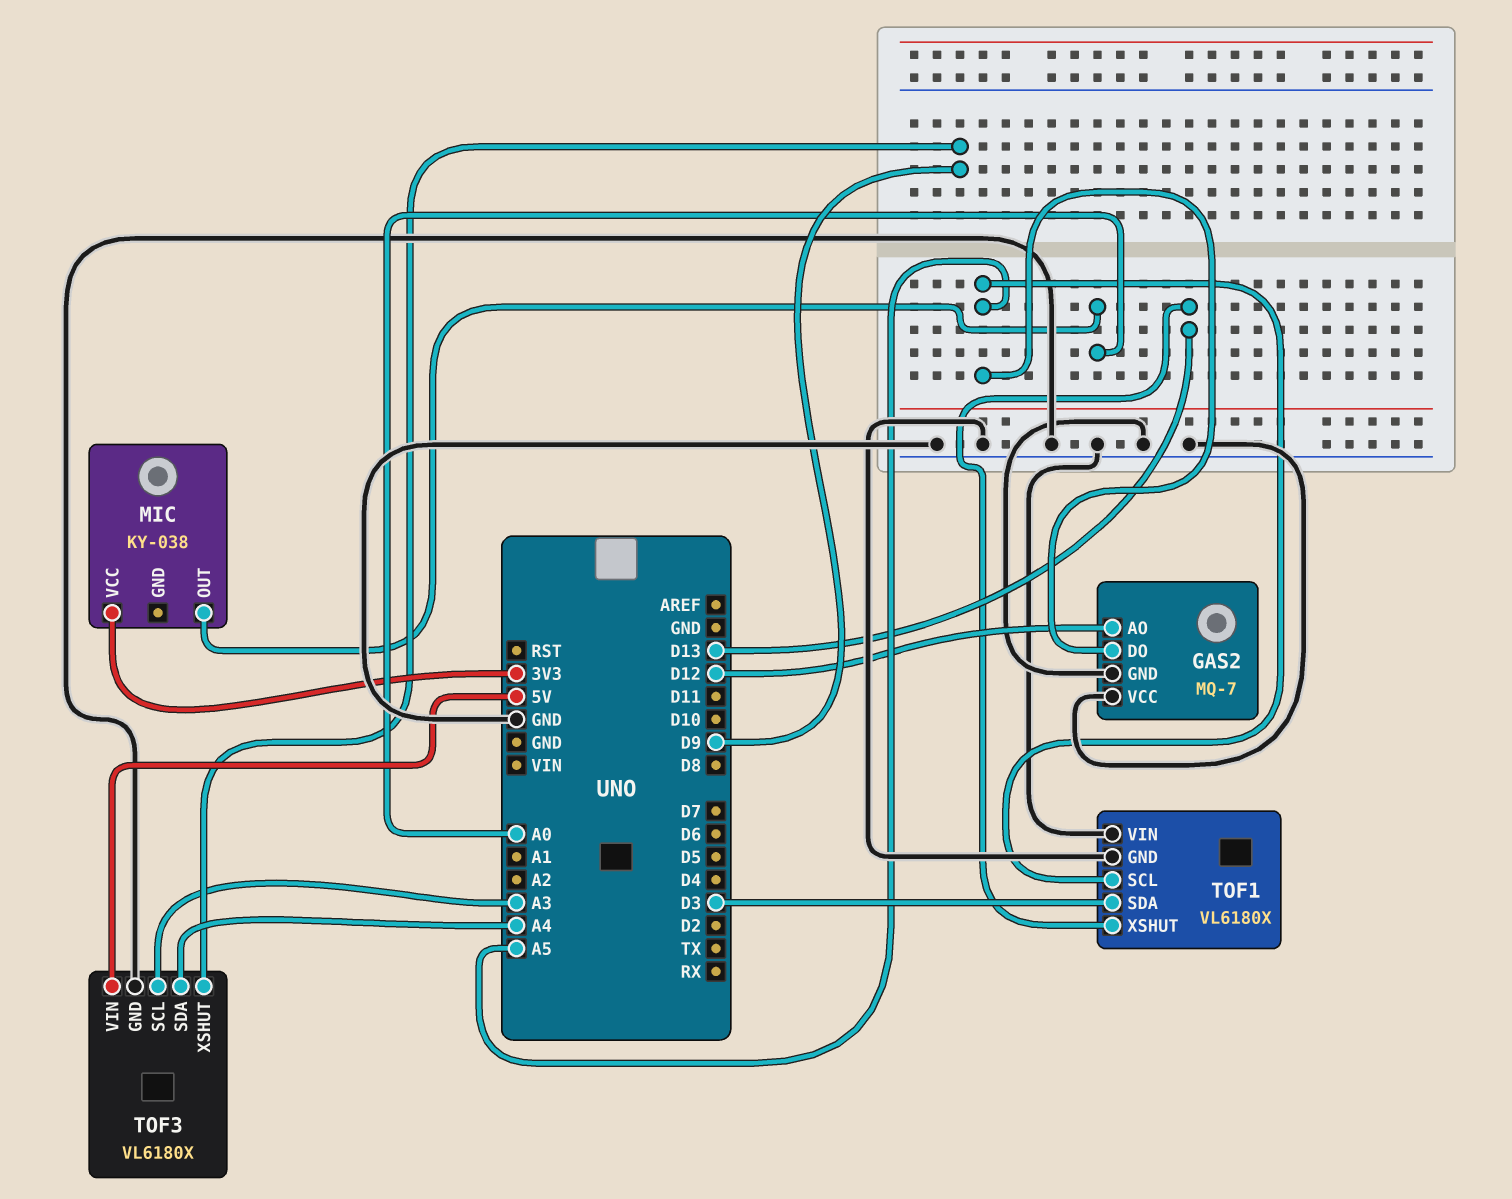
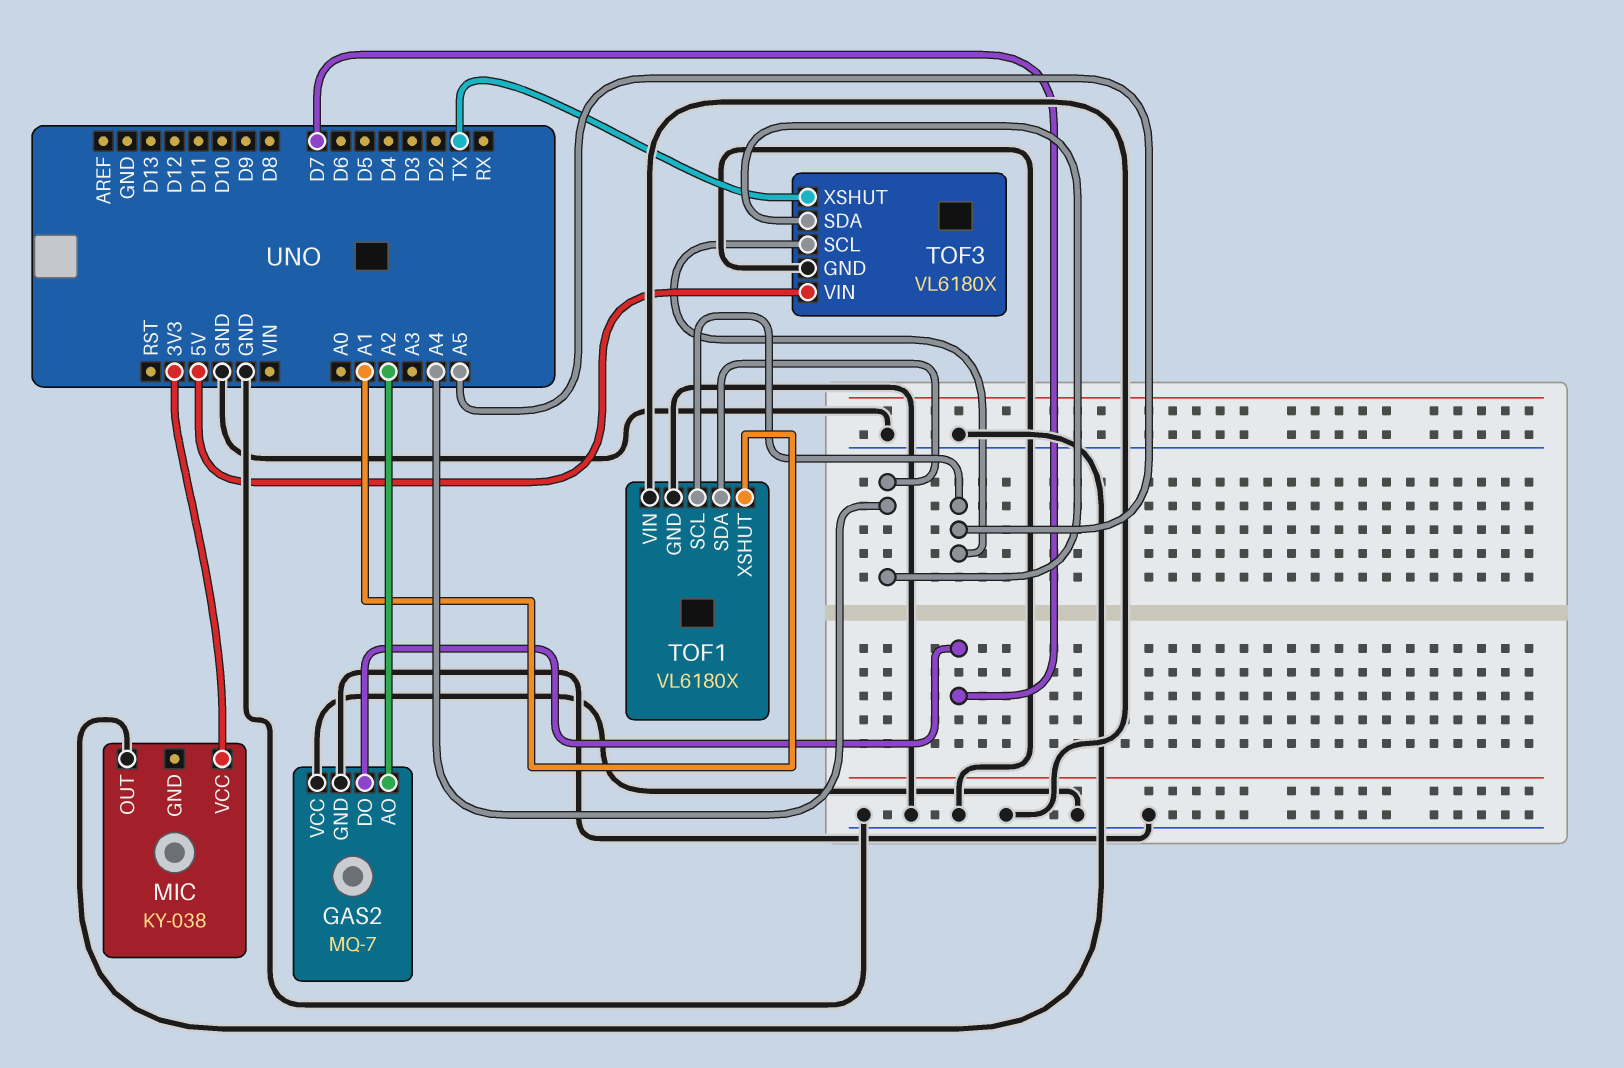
GAS2 pin AO: D12 -> A2
GAS2 pin DO: A5 -> D7
MIC pin OUT: A0 -> GND
TOF1 pin SDA: D3 -> A4
TOF1 pin XSHUT: D13 -> A1
TOF3 pin SCL: A3 -> A5
TOF3 pin XSHUT: D9 -> TX

